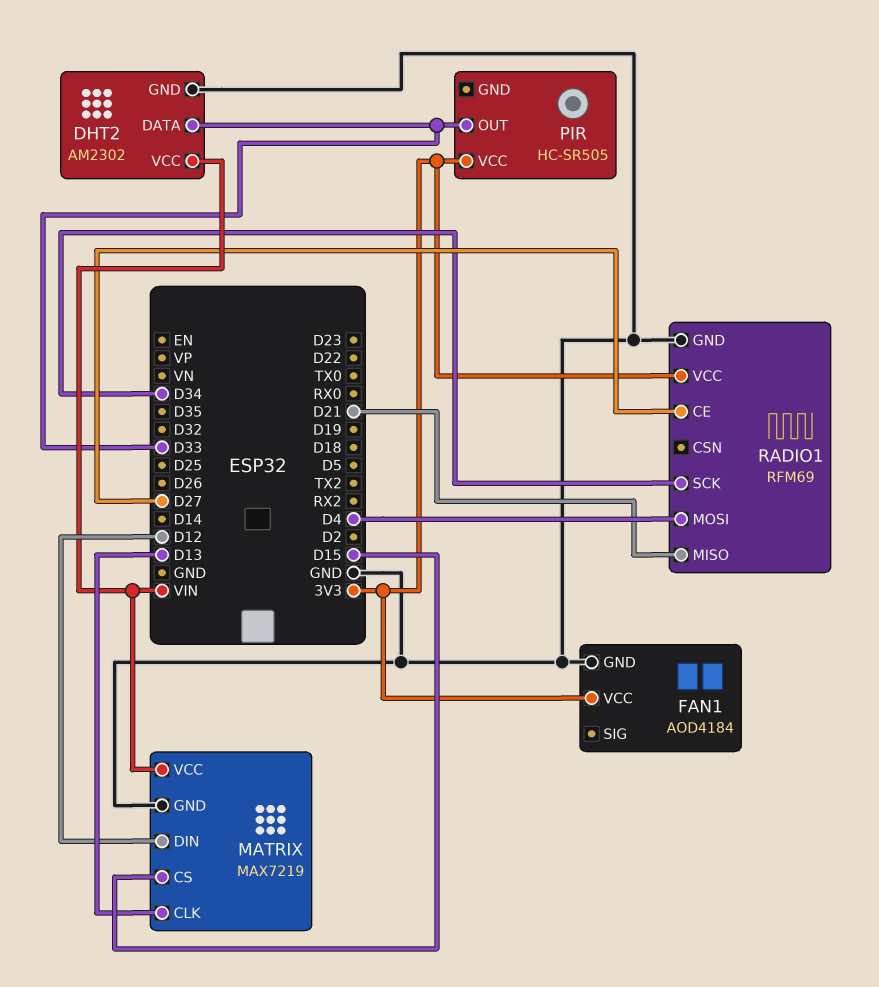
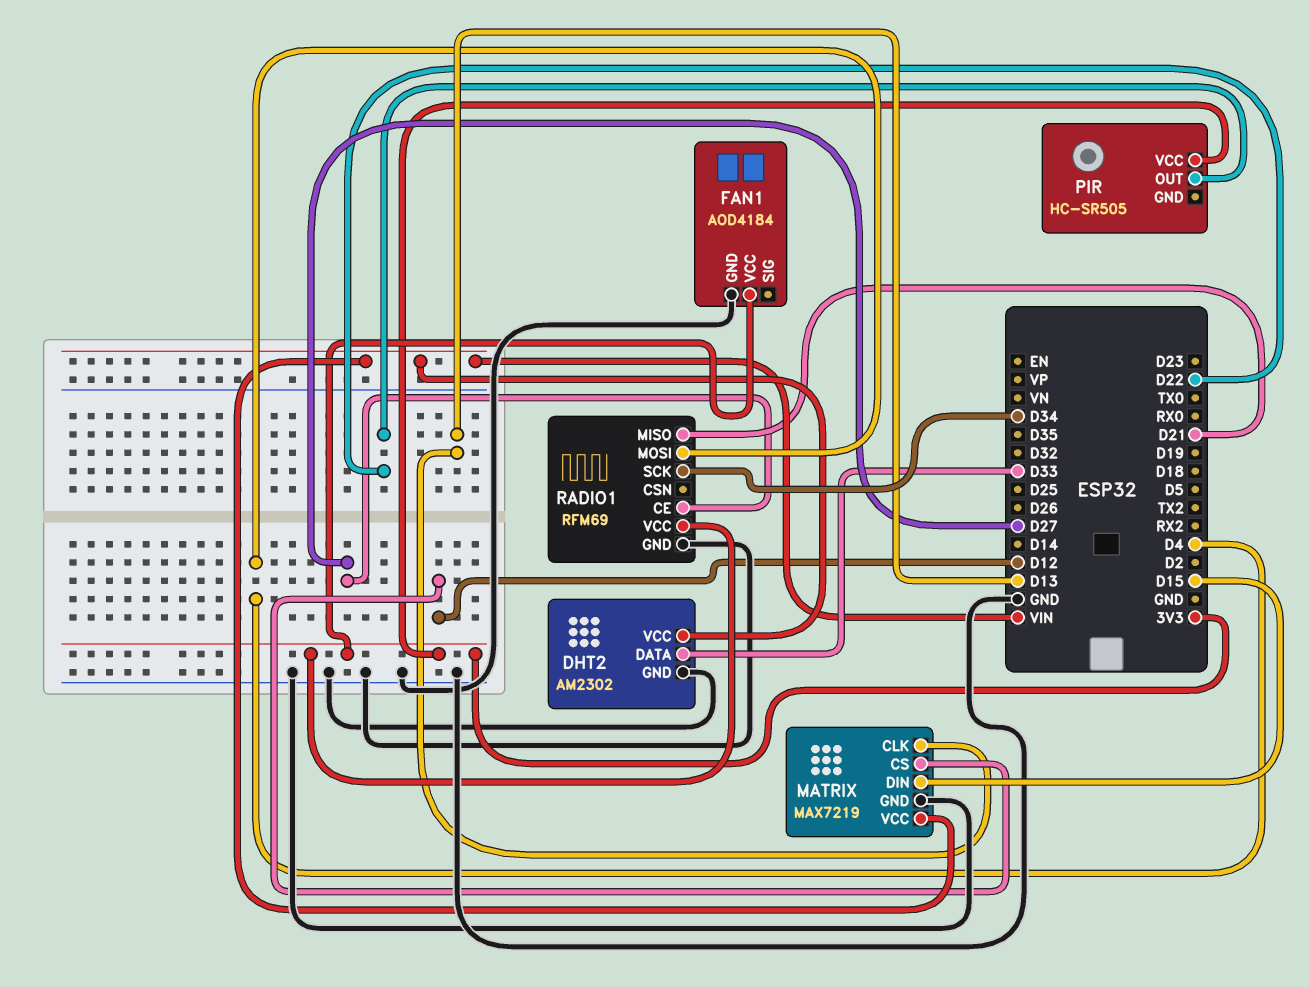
MATRIX pin CS: D15 -> D12
MATRIX pin DIN: D12 -> D15
PIR pin OUT: D33 -> D22

